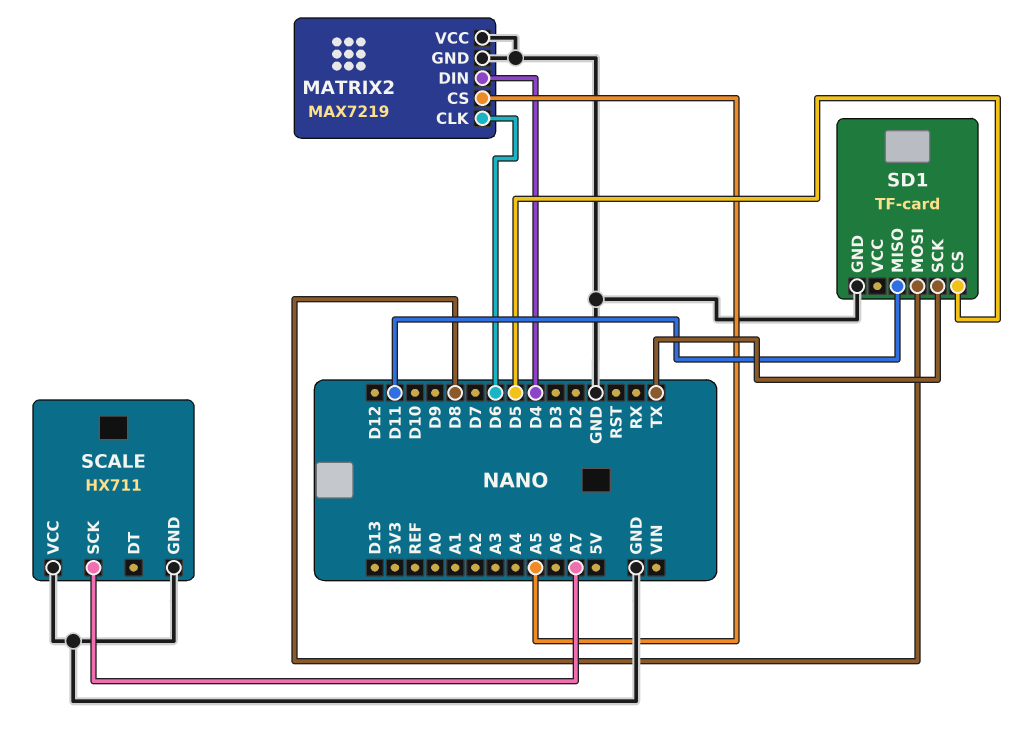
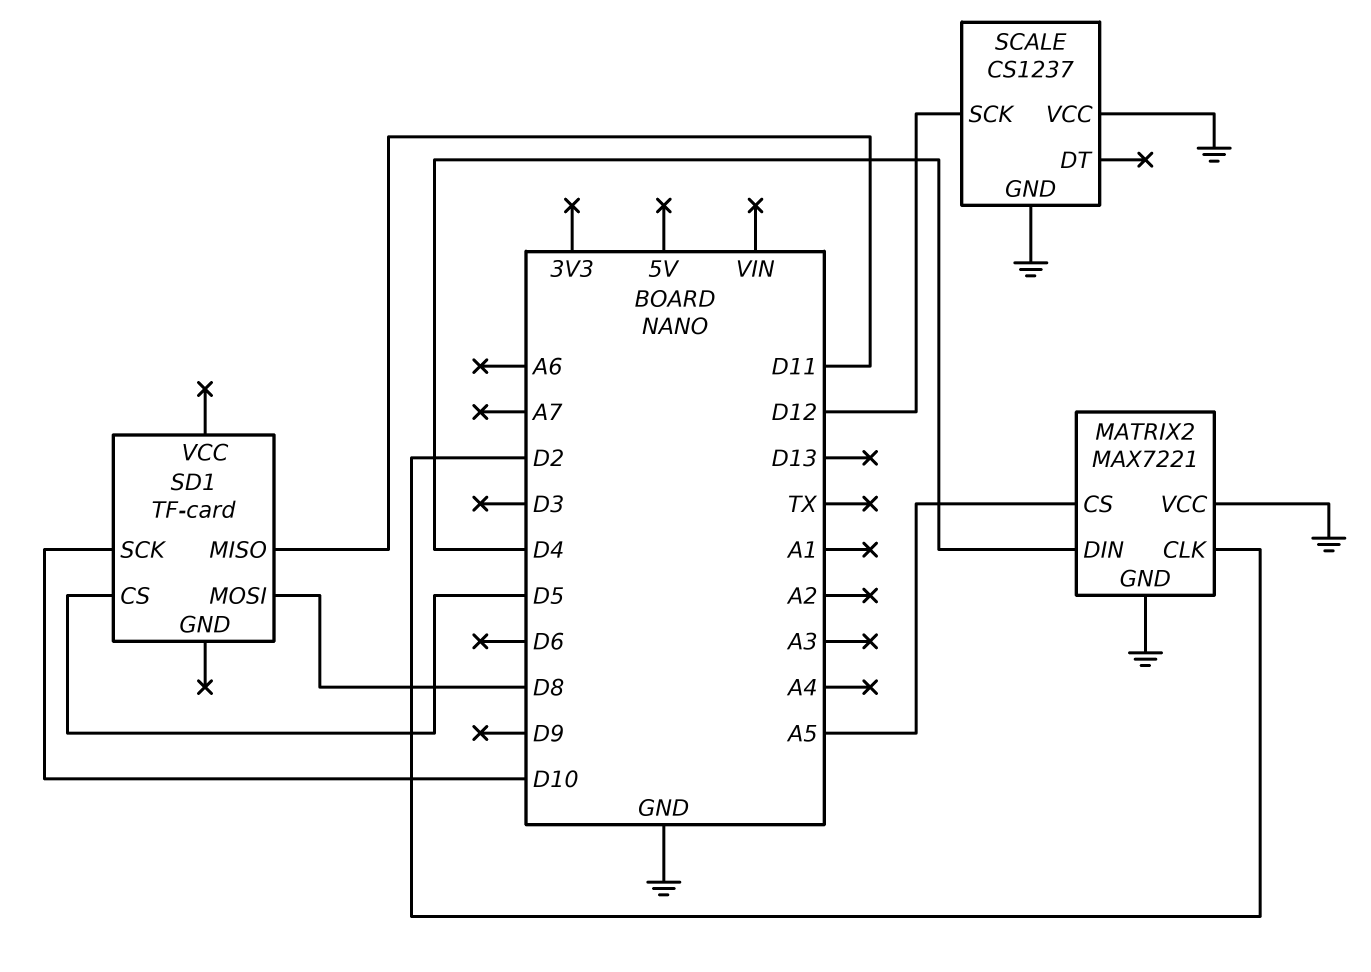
MATRIX2: MAX7219 -> MAX7221
MATRIX2 pin CLK: D6 -> D2
SCALE: HX711 -> CS1237
SCALE pin SCK: A7 -> D12
SD1 pin GND: GND -> none
SD1 pin SCK: TX -> D10

